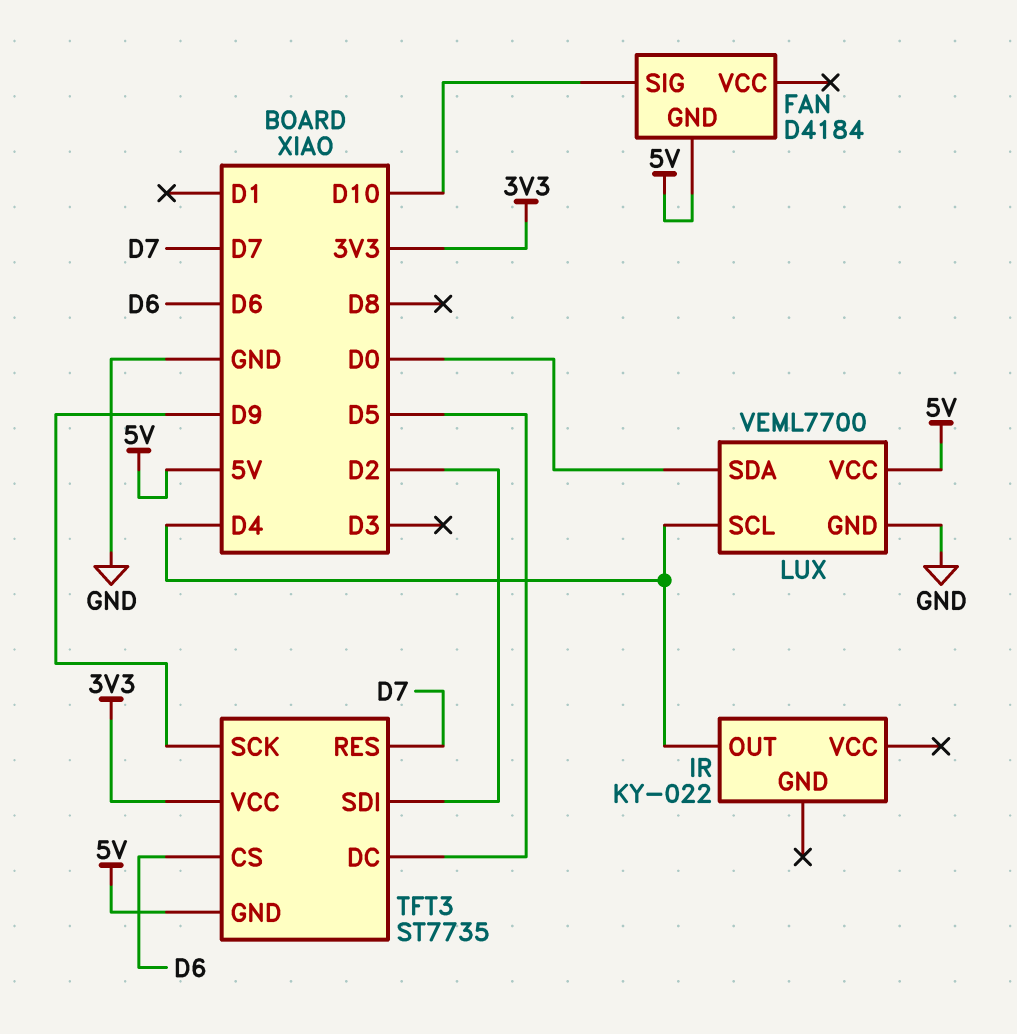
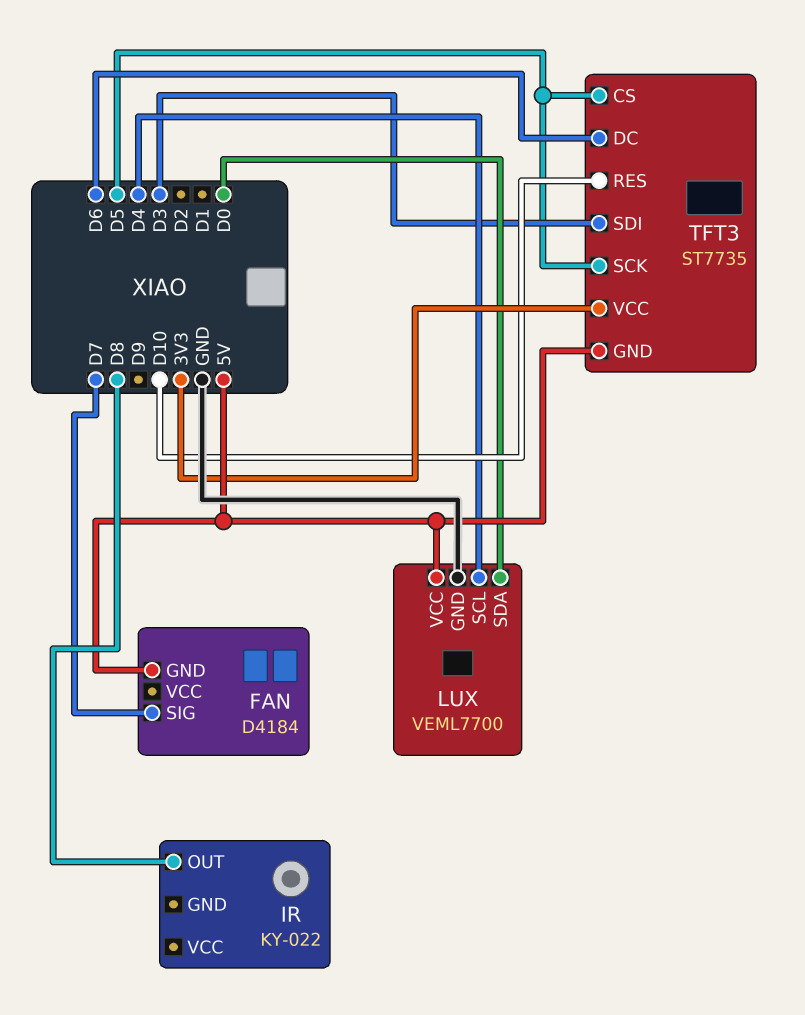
FAN pin SIG: D10 -> D7
IR pin OUT: D4 -> D8
TFT3 pin CS: D6 -> D5
TFT3 pin DC: D5 -> D6
TFT3 pin RES: D7 -> D10
TFT3 pin SCK: D9 -> D5
TFT3 pin SDI: D2 -> D3

